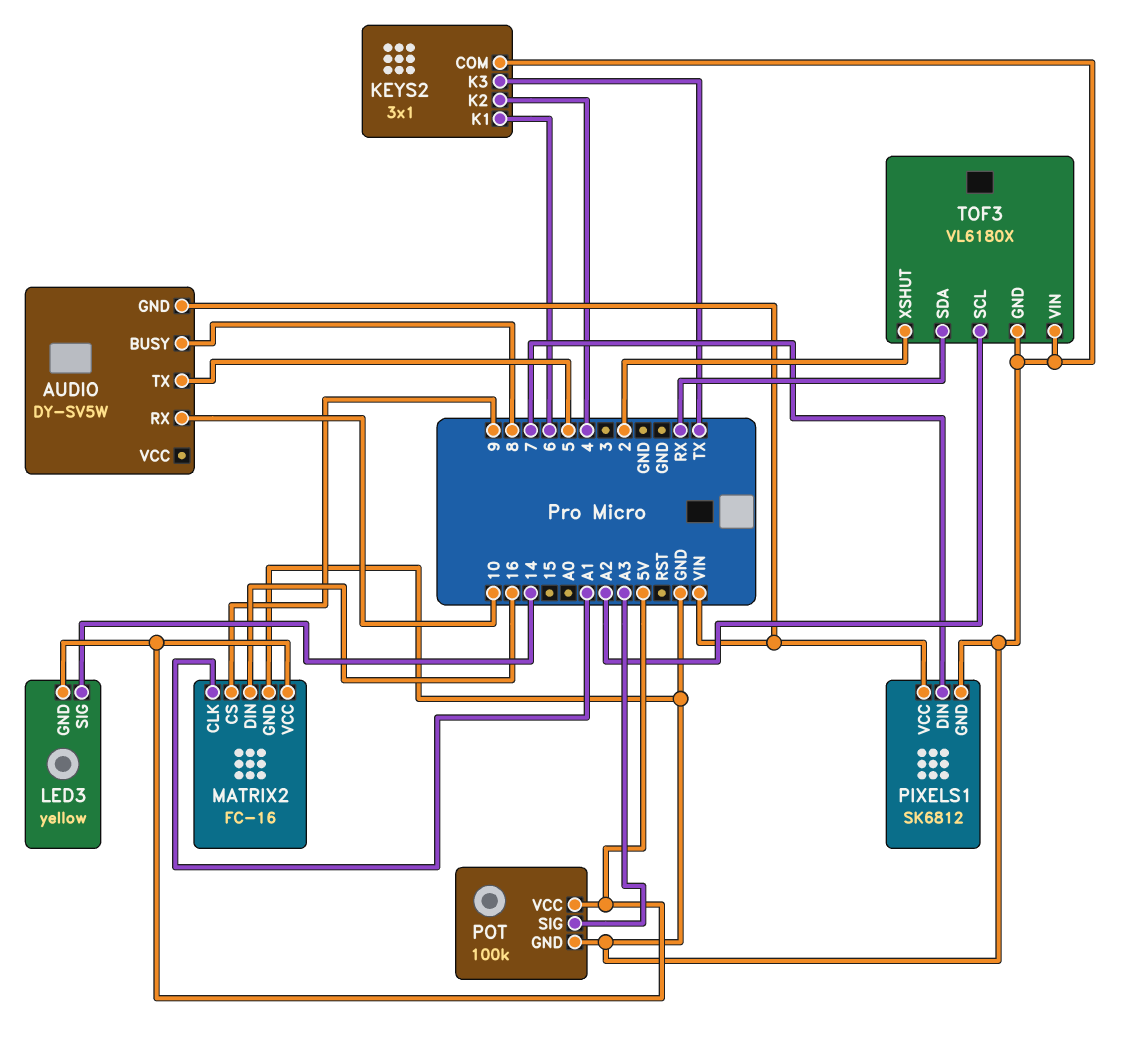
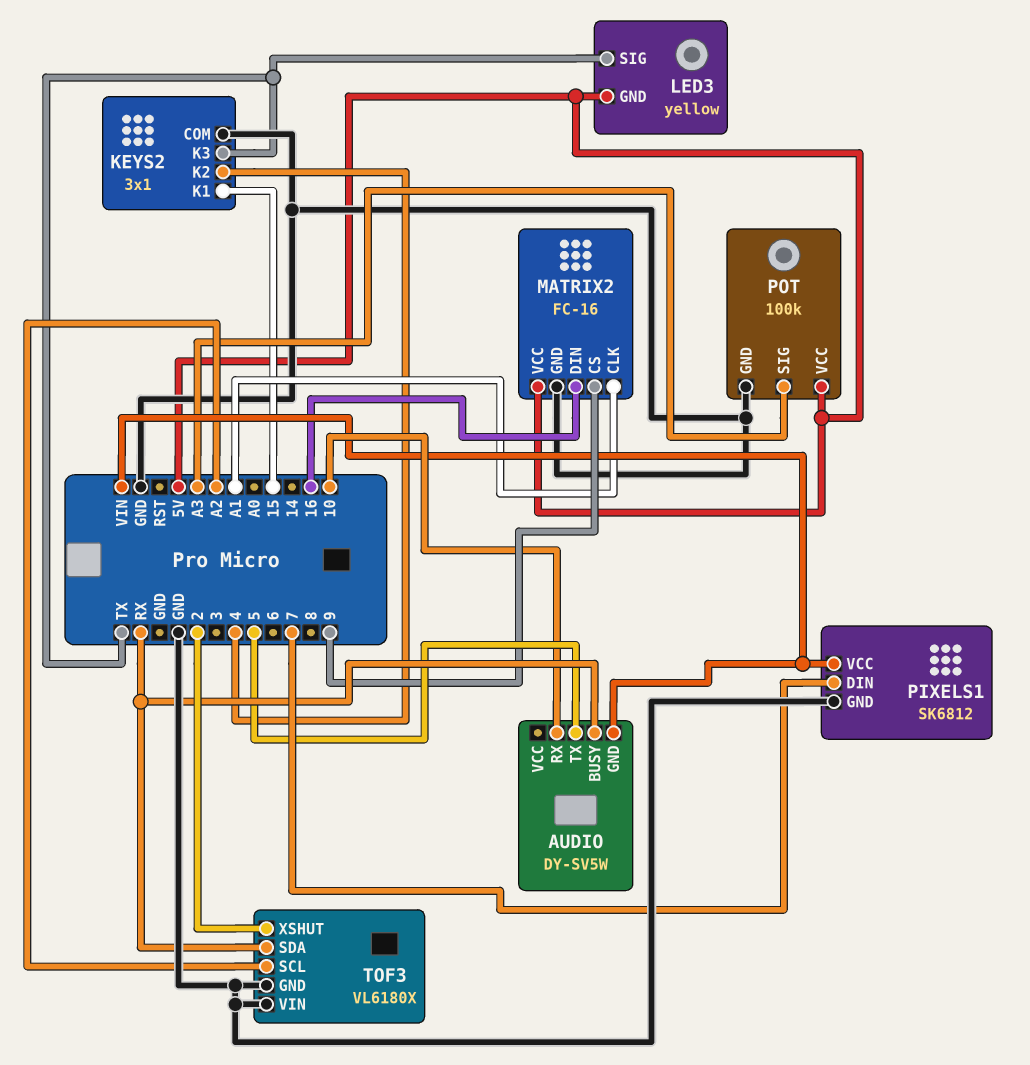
AUDIO pin BUSY: 8 -> RX
KEYS2 pin K1: 6 -> 15
LED3 pin SIG: 14 -> TX

